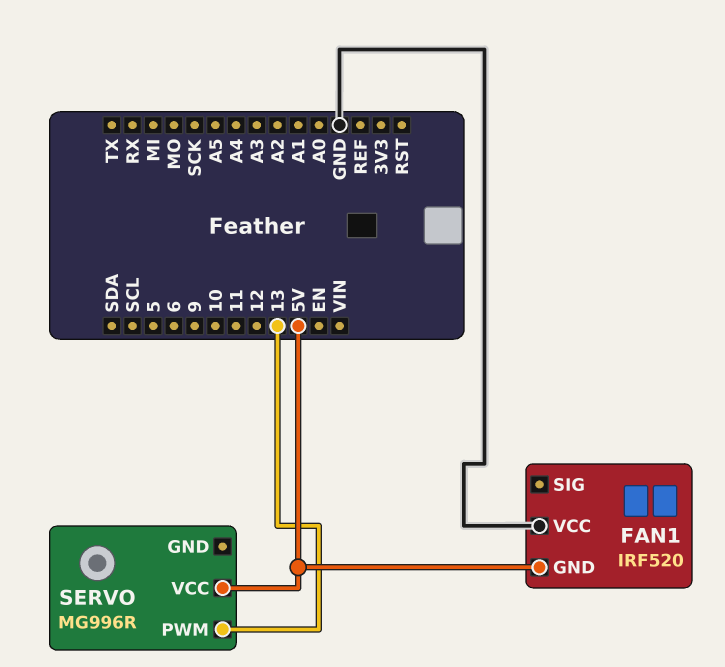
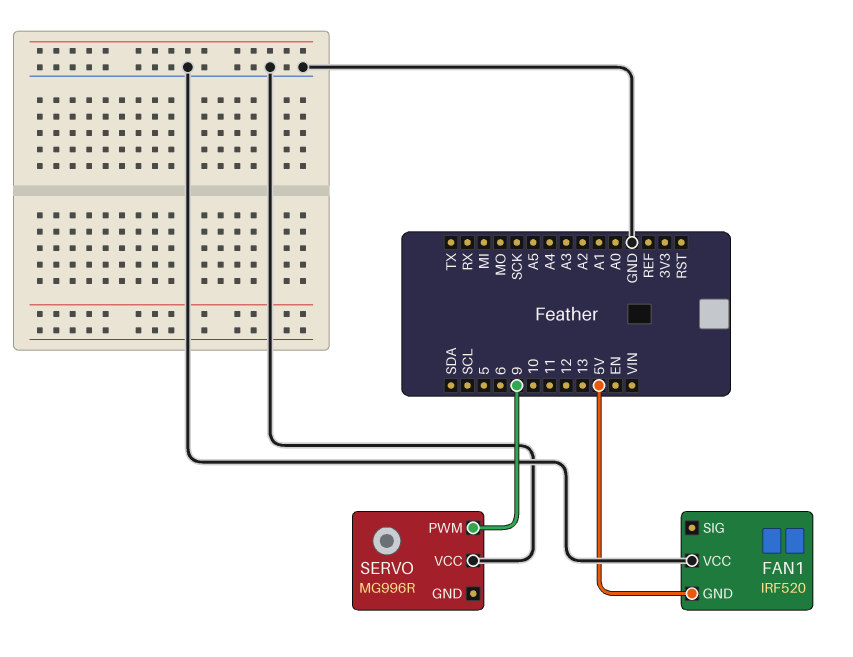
SERVO pin PWM: 13 -> 9
SERVO pin VCC: 5V -> GND

